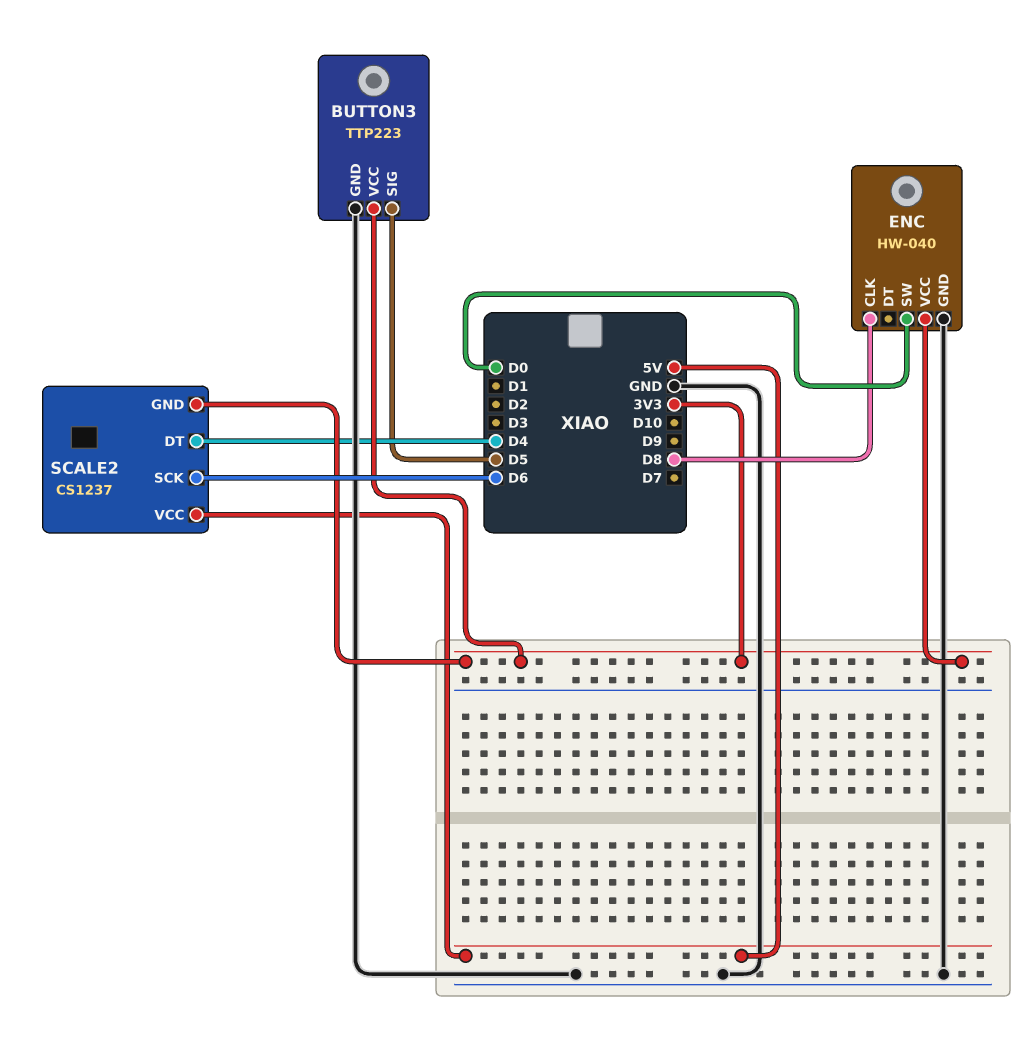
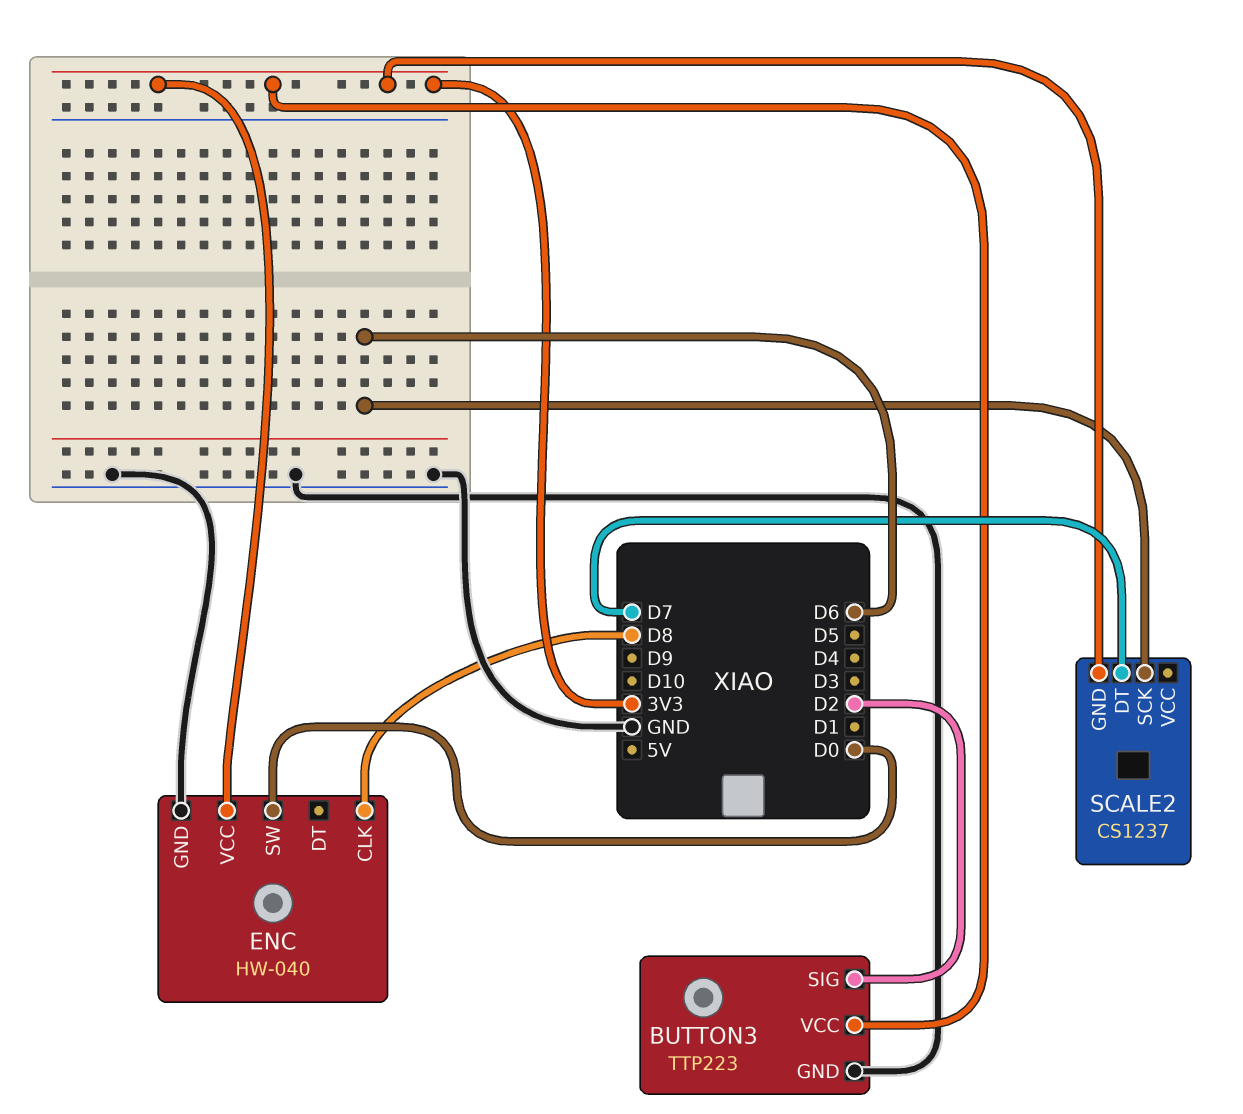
BUTTON3 pin SIG: D5 -> D2
SCALE2 pin DT: D4 -> D7
SCALE2 pin VCC: 5V -> none

